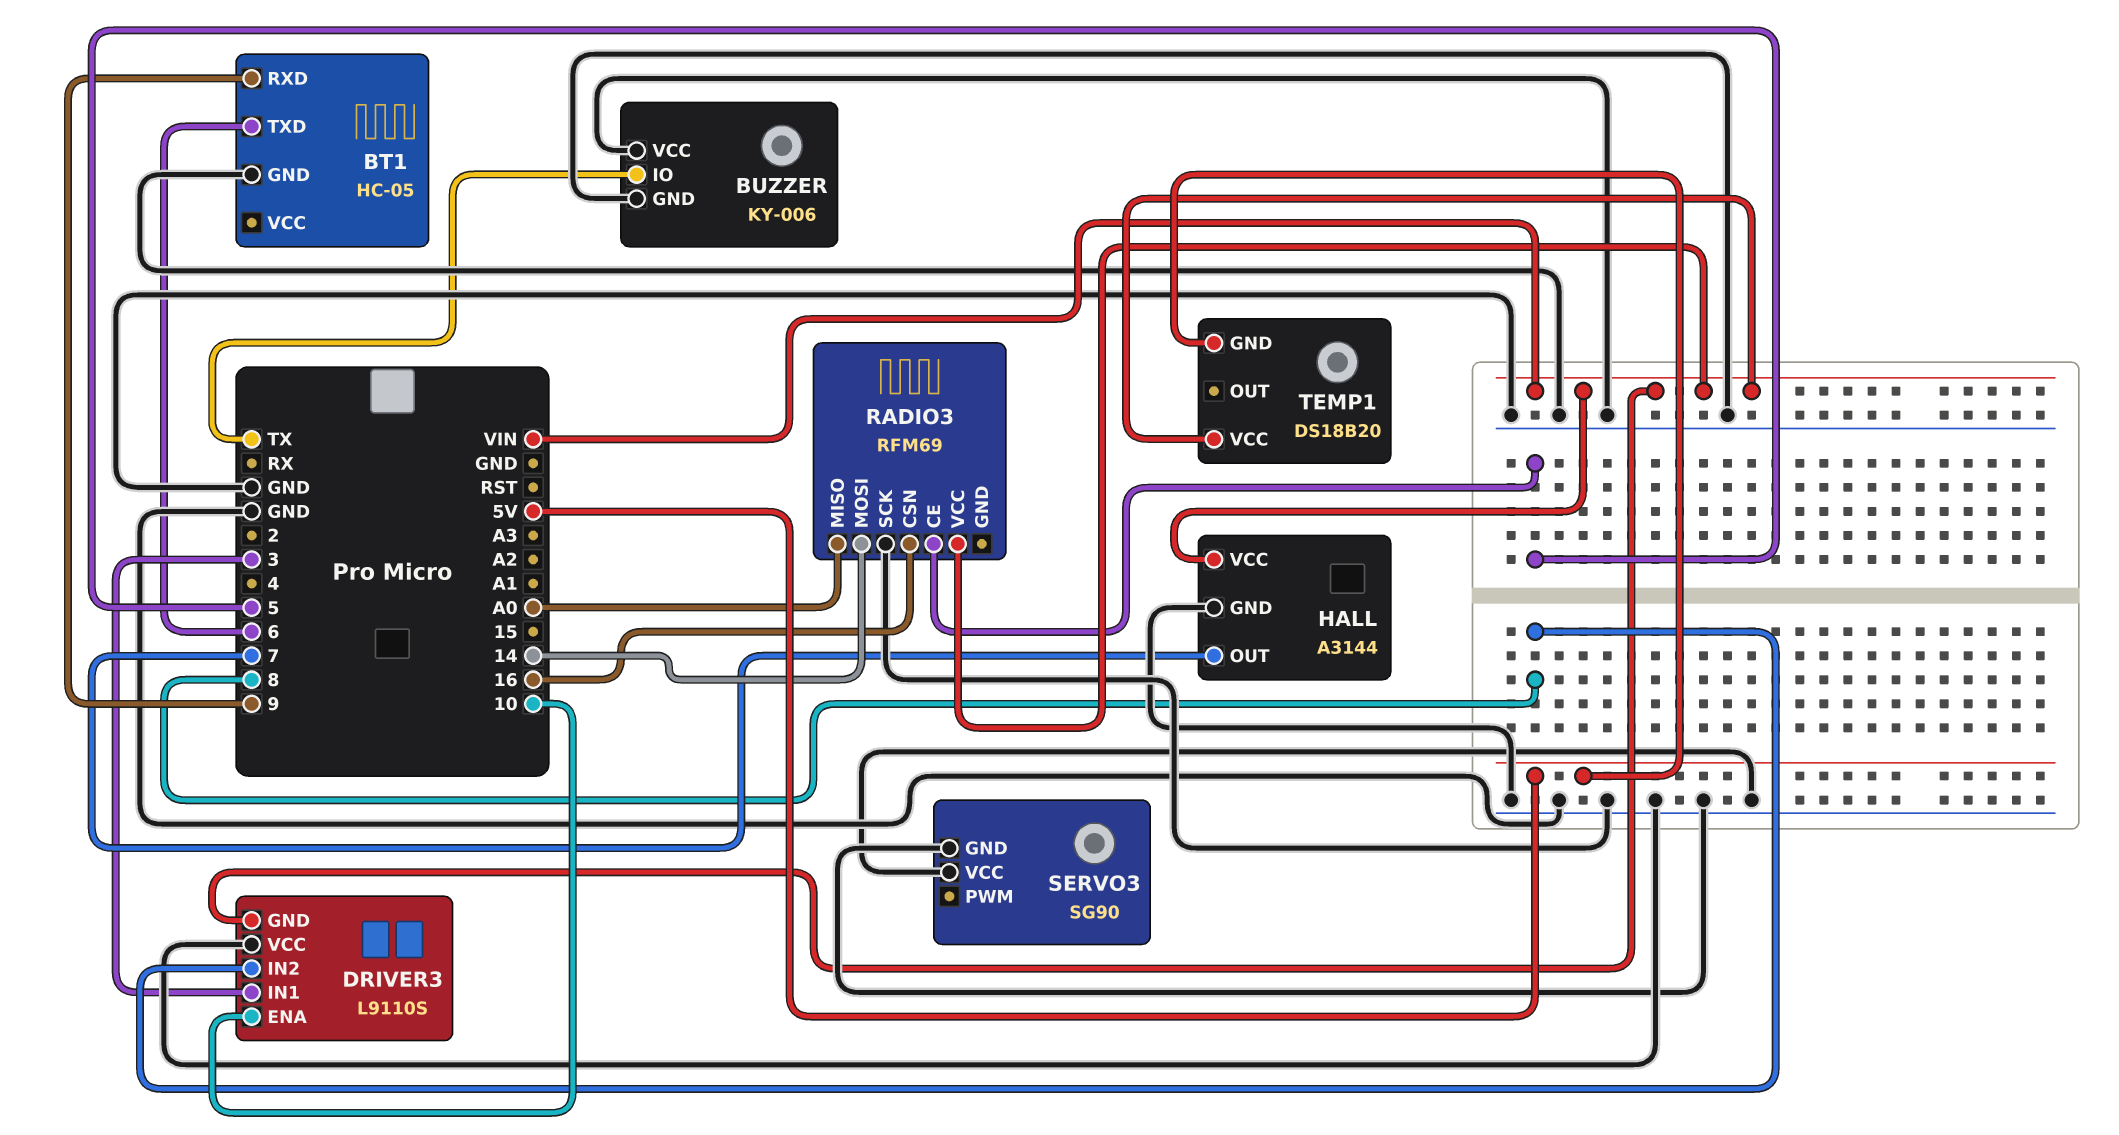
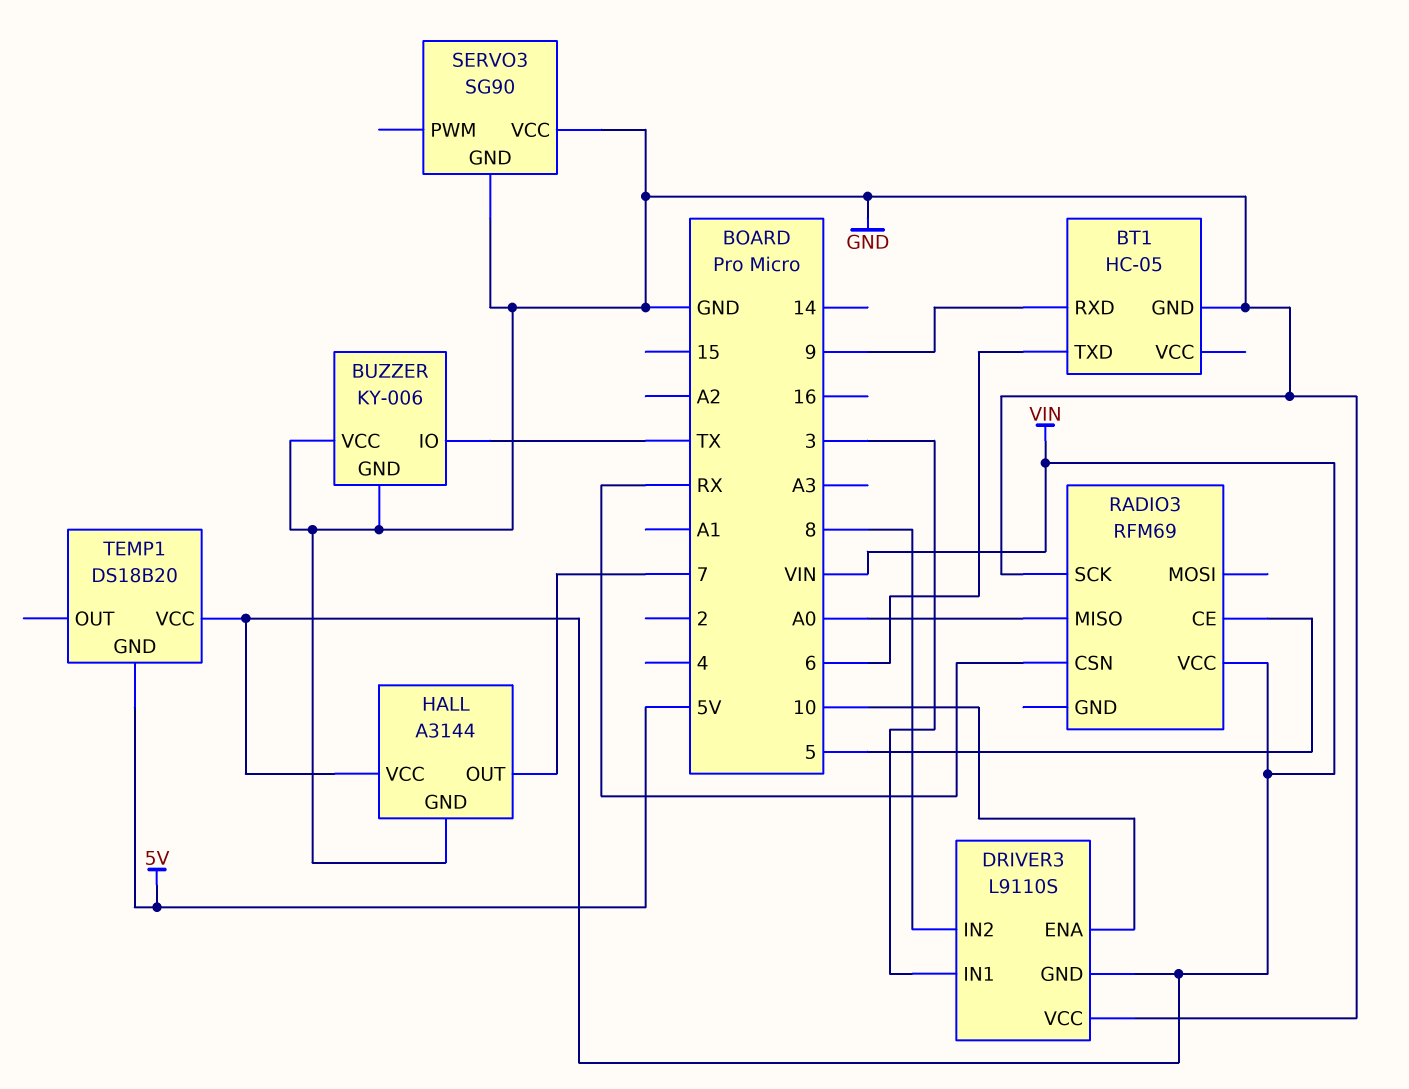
RADIO3 pin CSN: 16 -> RX
RADIO3 pin MOSI: 14 -> none

